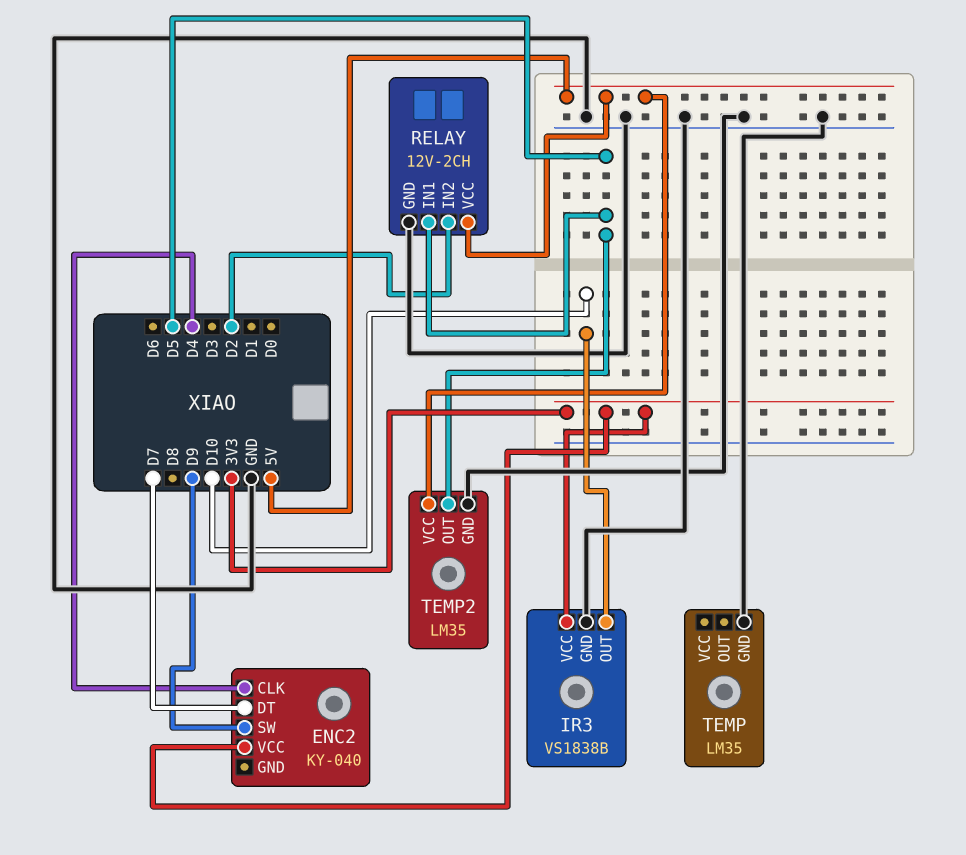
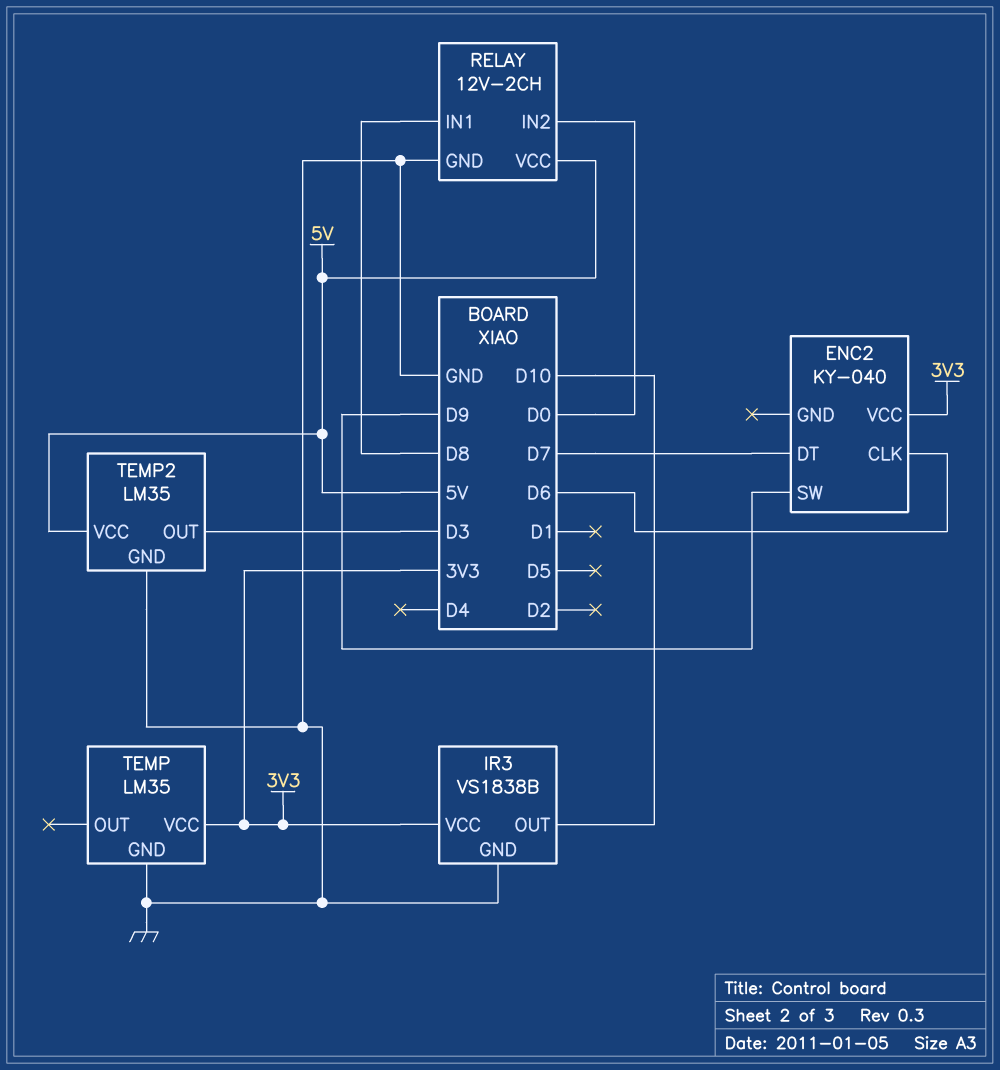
ENC2 pin CLK: D4 -> D6
RELAY pin IN1: D5 -> D8
RELAY pin IN2: D2 -> D0
TEMP pin VCC: none -> 3V3
TEMP2 pin OUT: D5 -> D3

